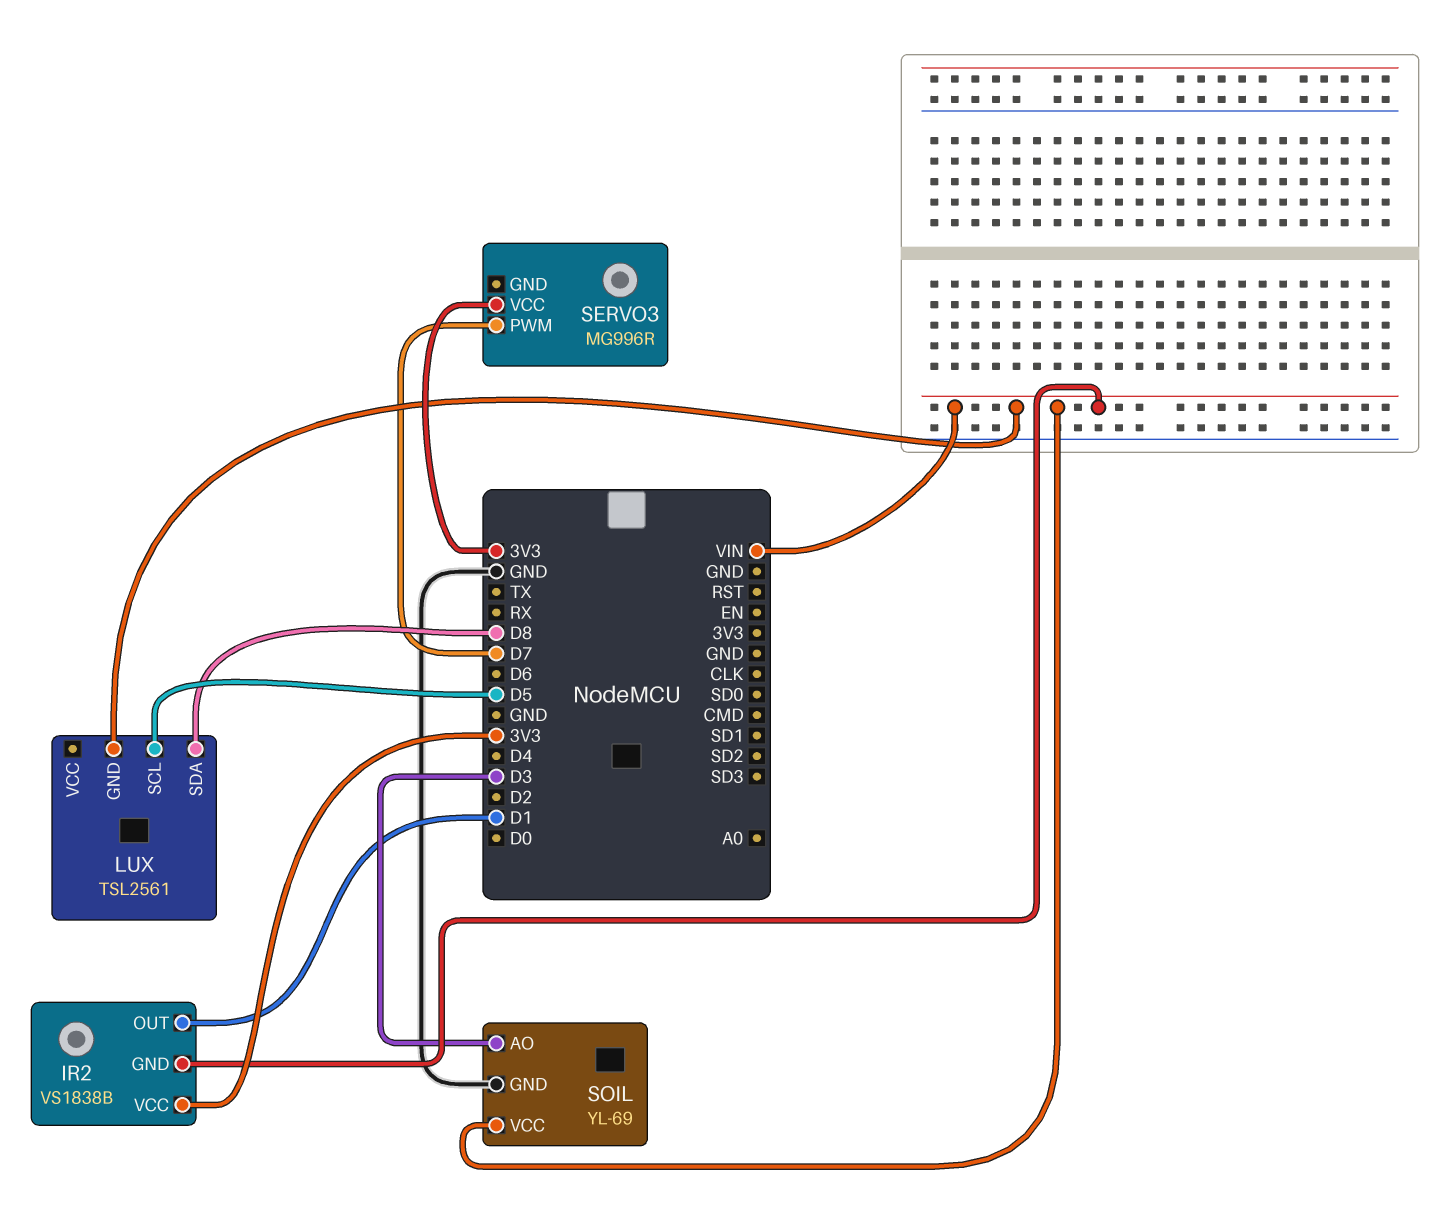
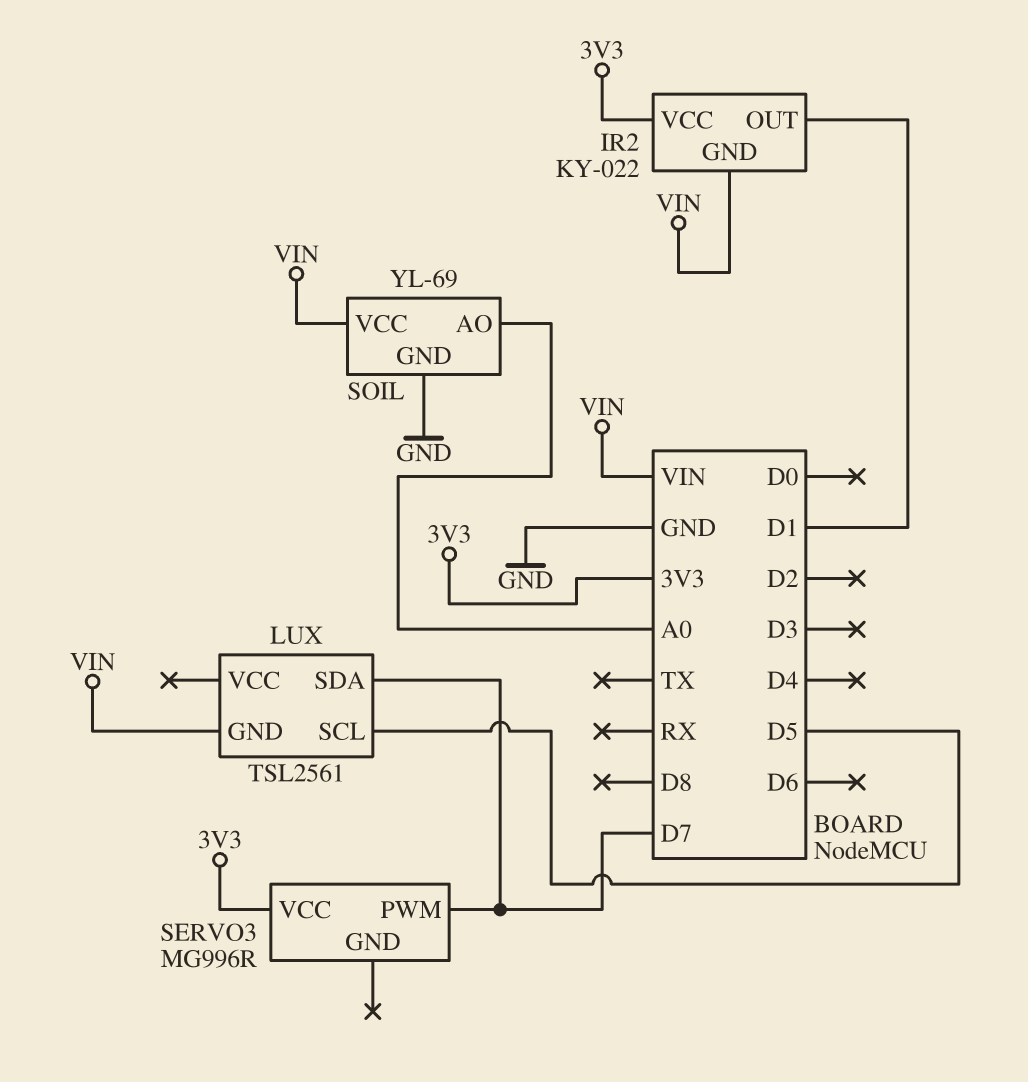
IR2: VS1838B -> KY-022
LUX pin SDA: D8 -> D7
SOIL pin AO: D3 -> A0

